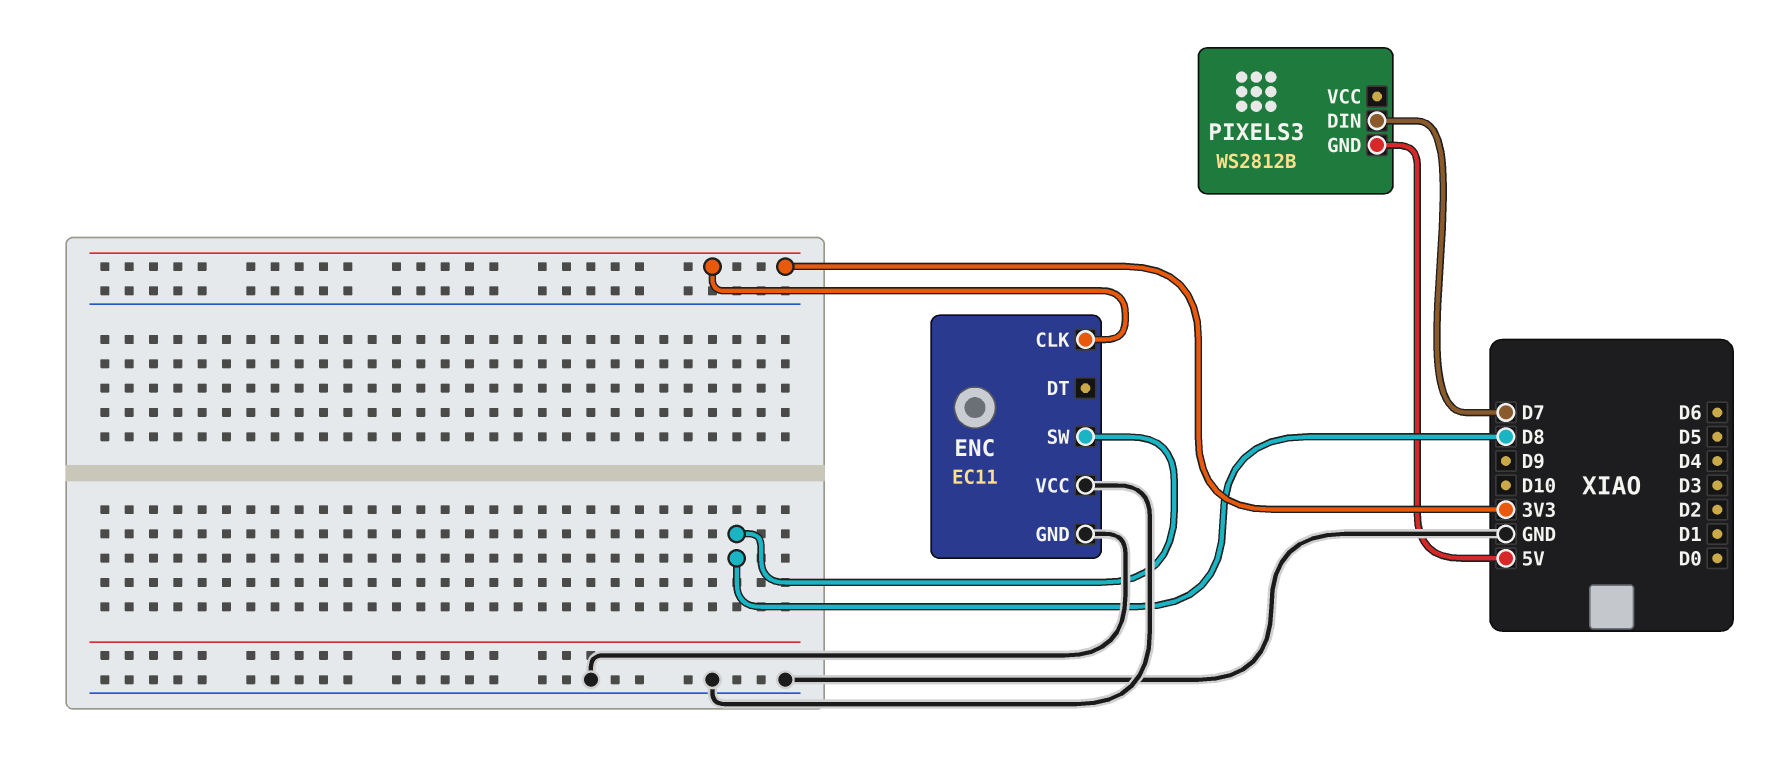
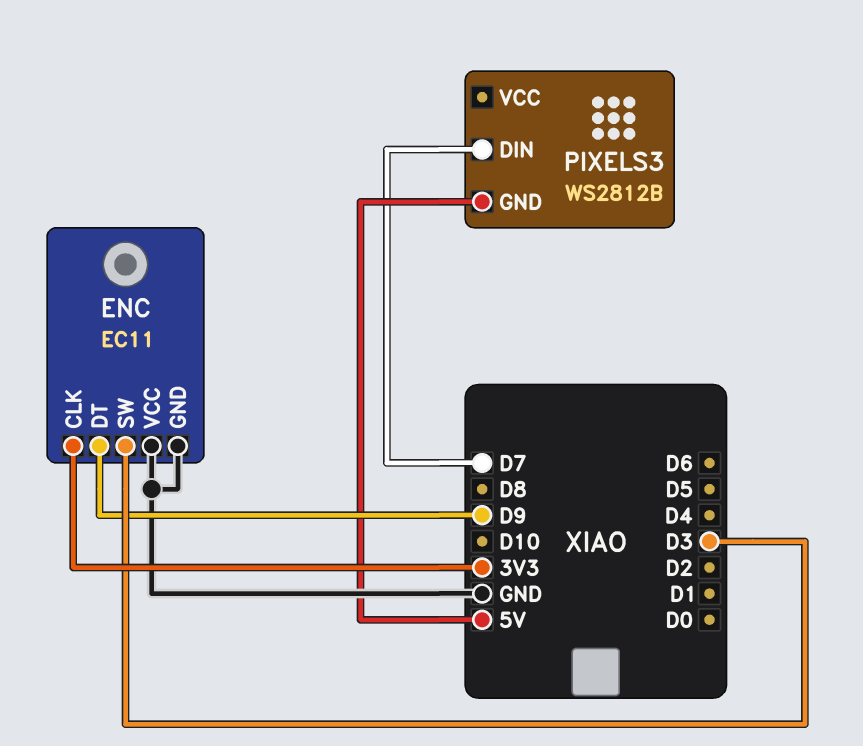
ENC pin DT: none -> D9
ENC pin SW: D8 -> D3

